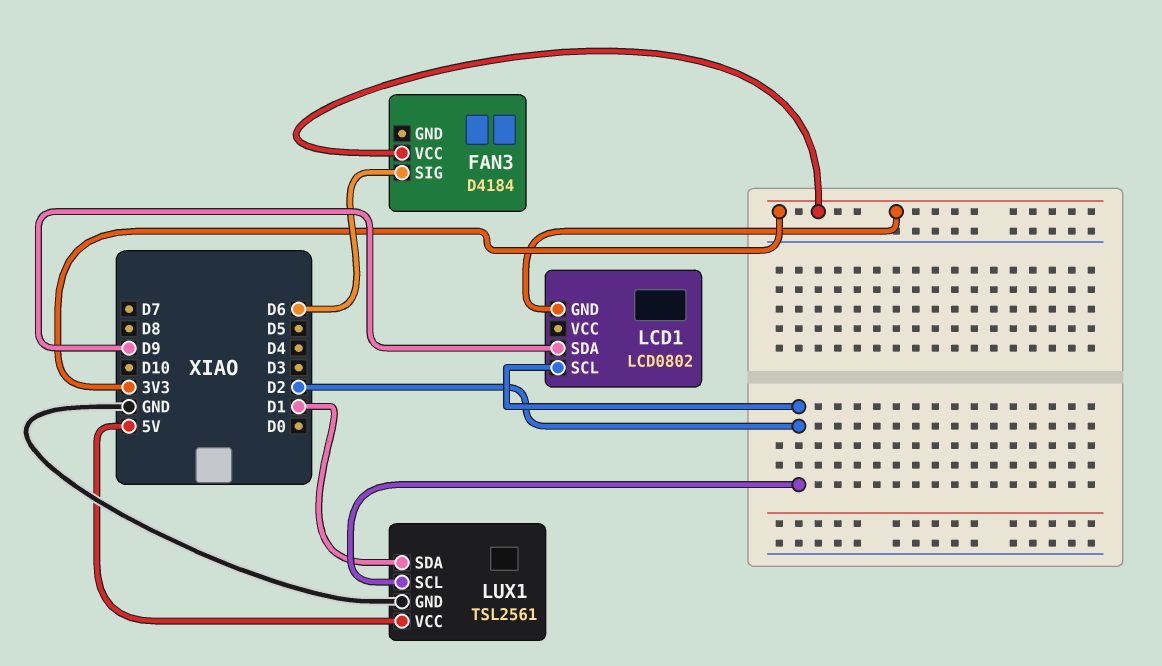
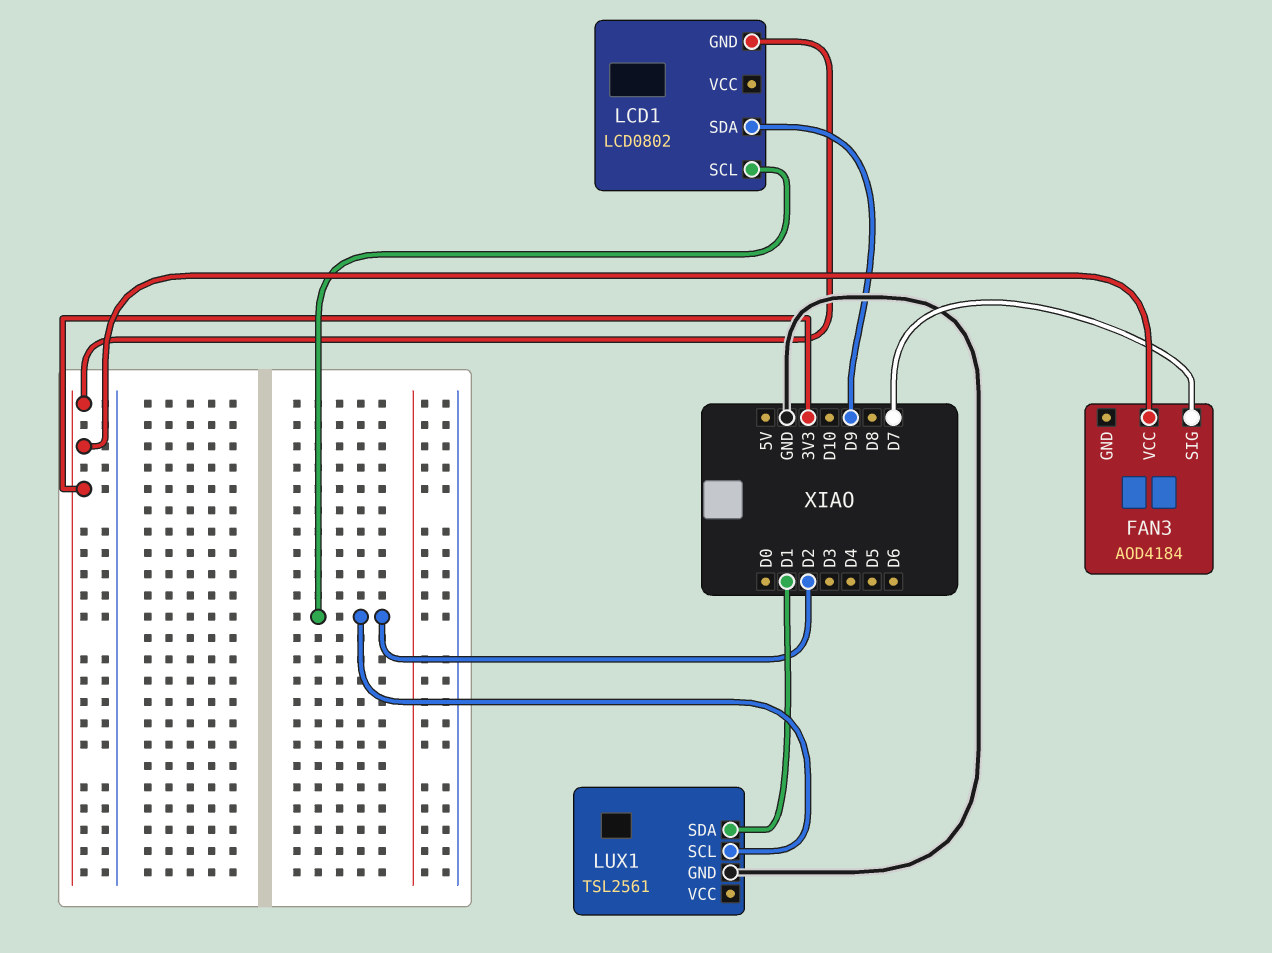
FAN3: D4184 -> AOD4184
FAN3 pin SIG: D6 -> D7
LUX1 pin VCC: 5V -> none

